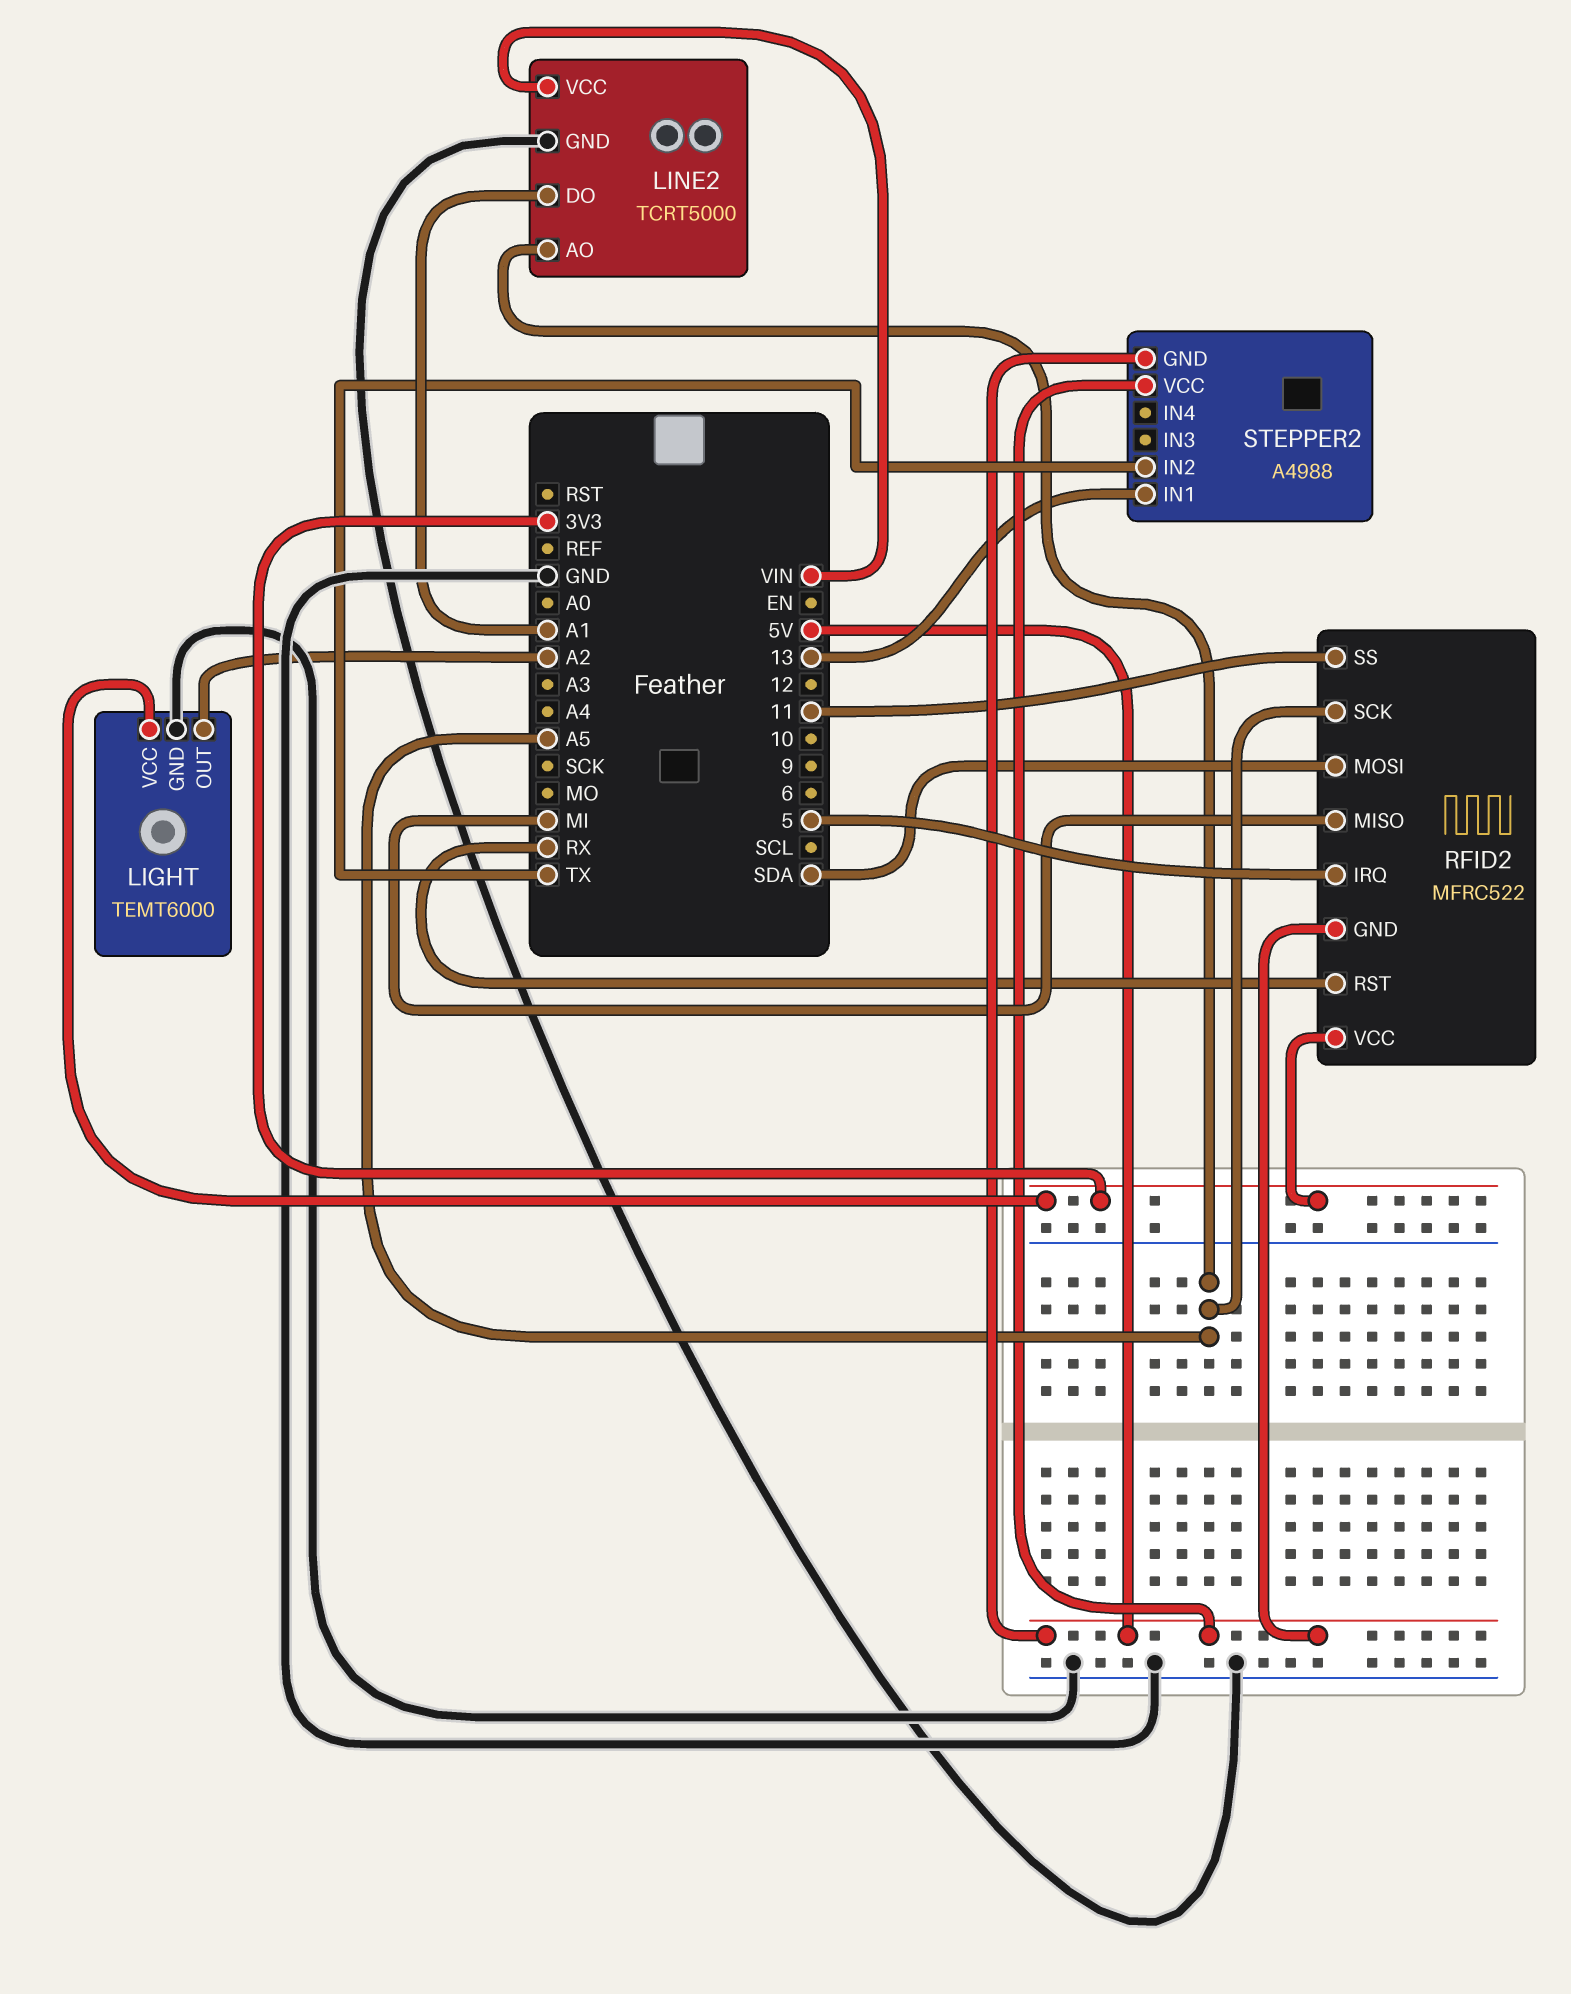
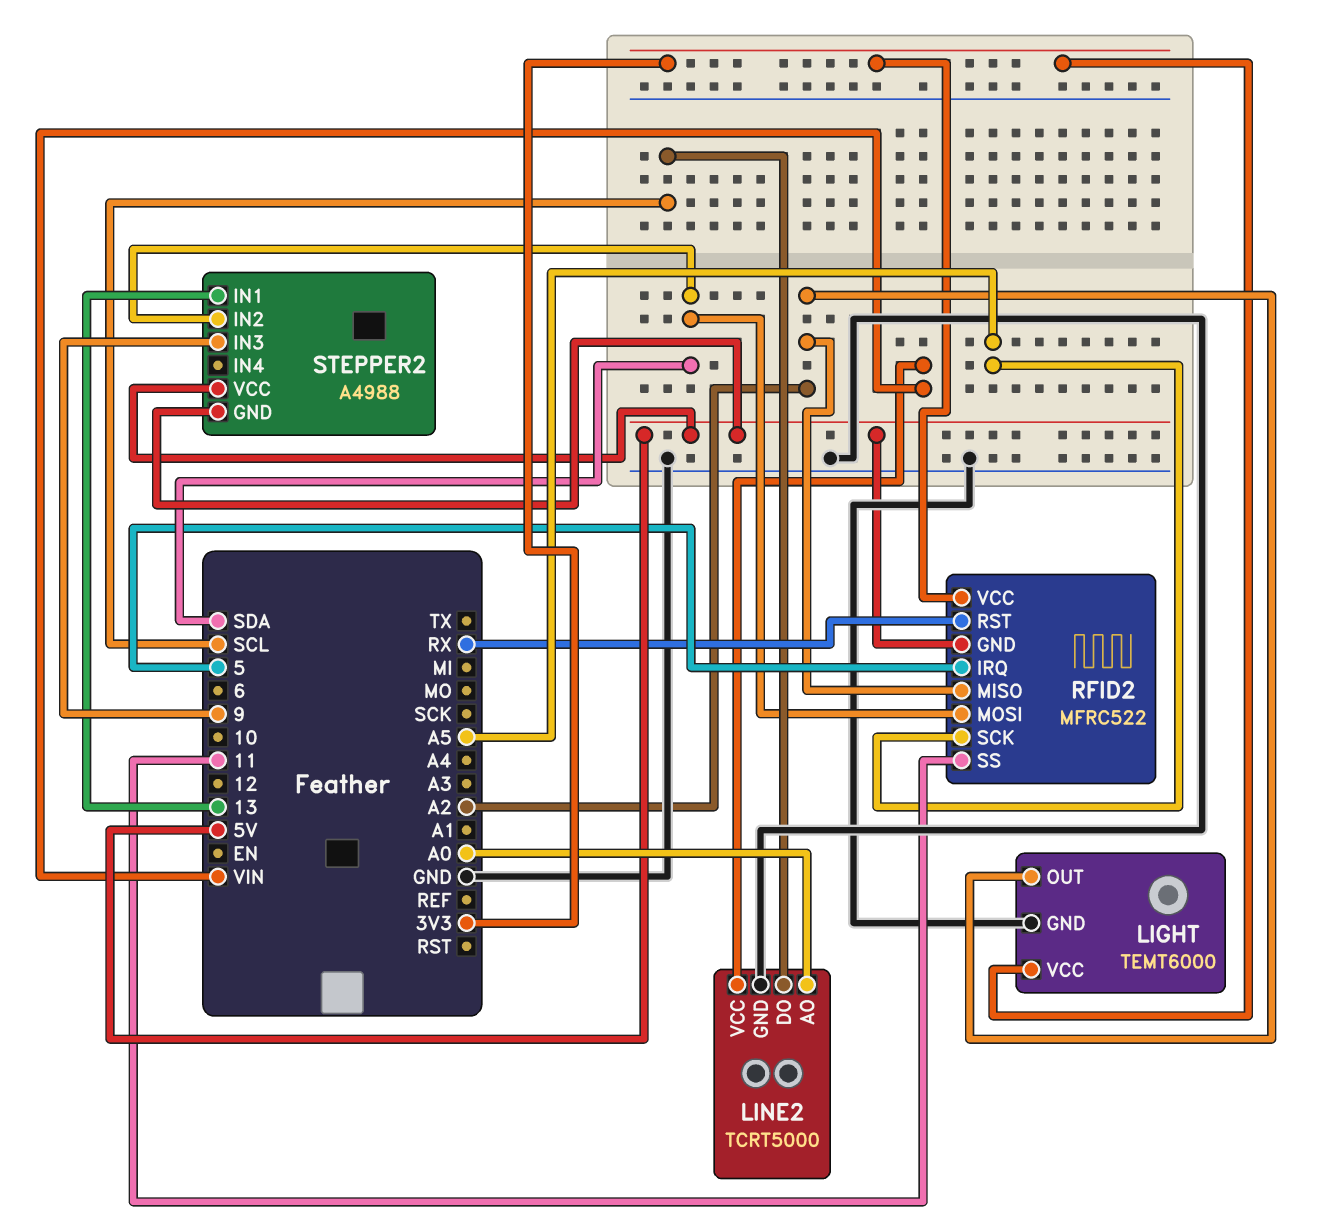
LINE2 pin AO: A5 -> A0
LINE2 pin DO: A1 -> SCL
RFID2 pin MISO: MI -> A2
STEPPER2 pin IN2: TX -> SDA
STEPPER2 pin IN3: none -> 9

